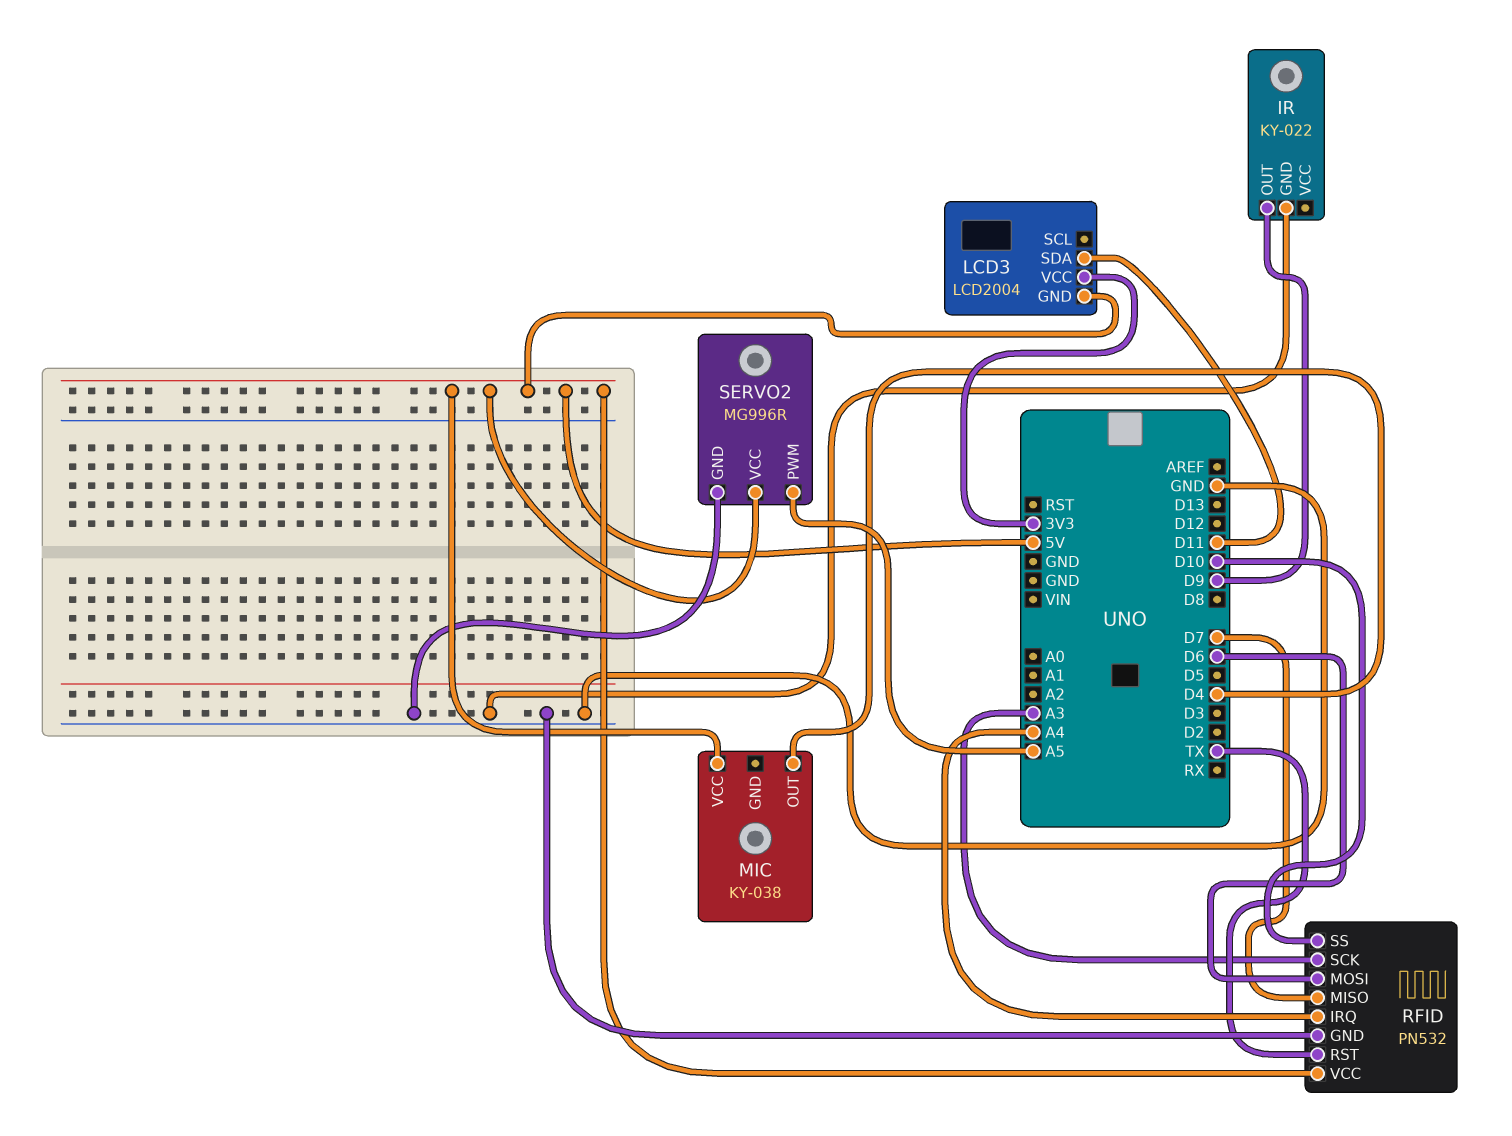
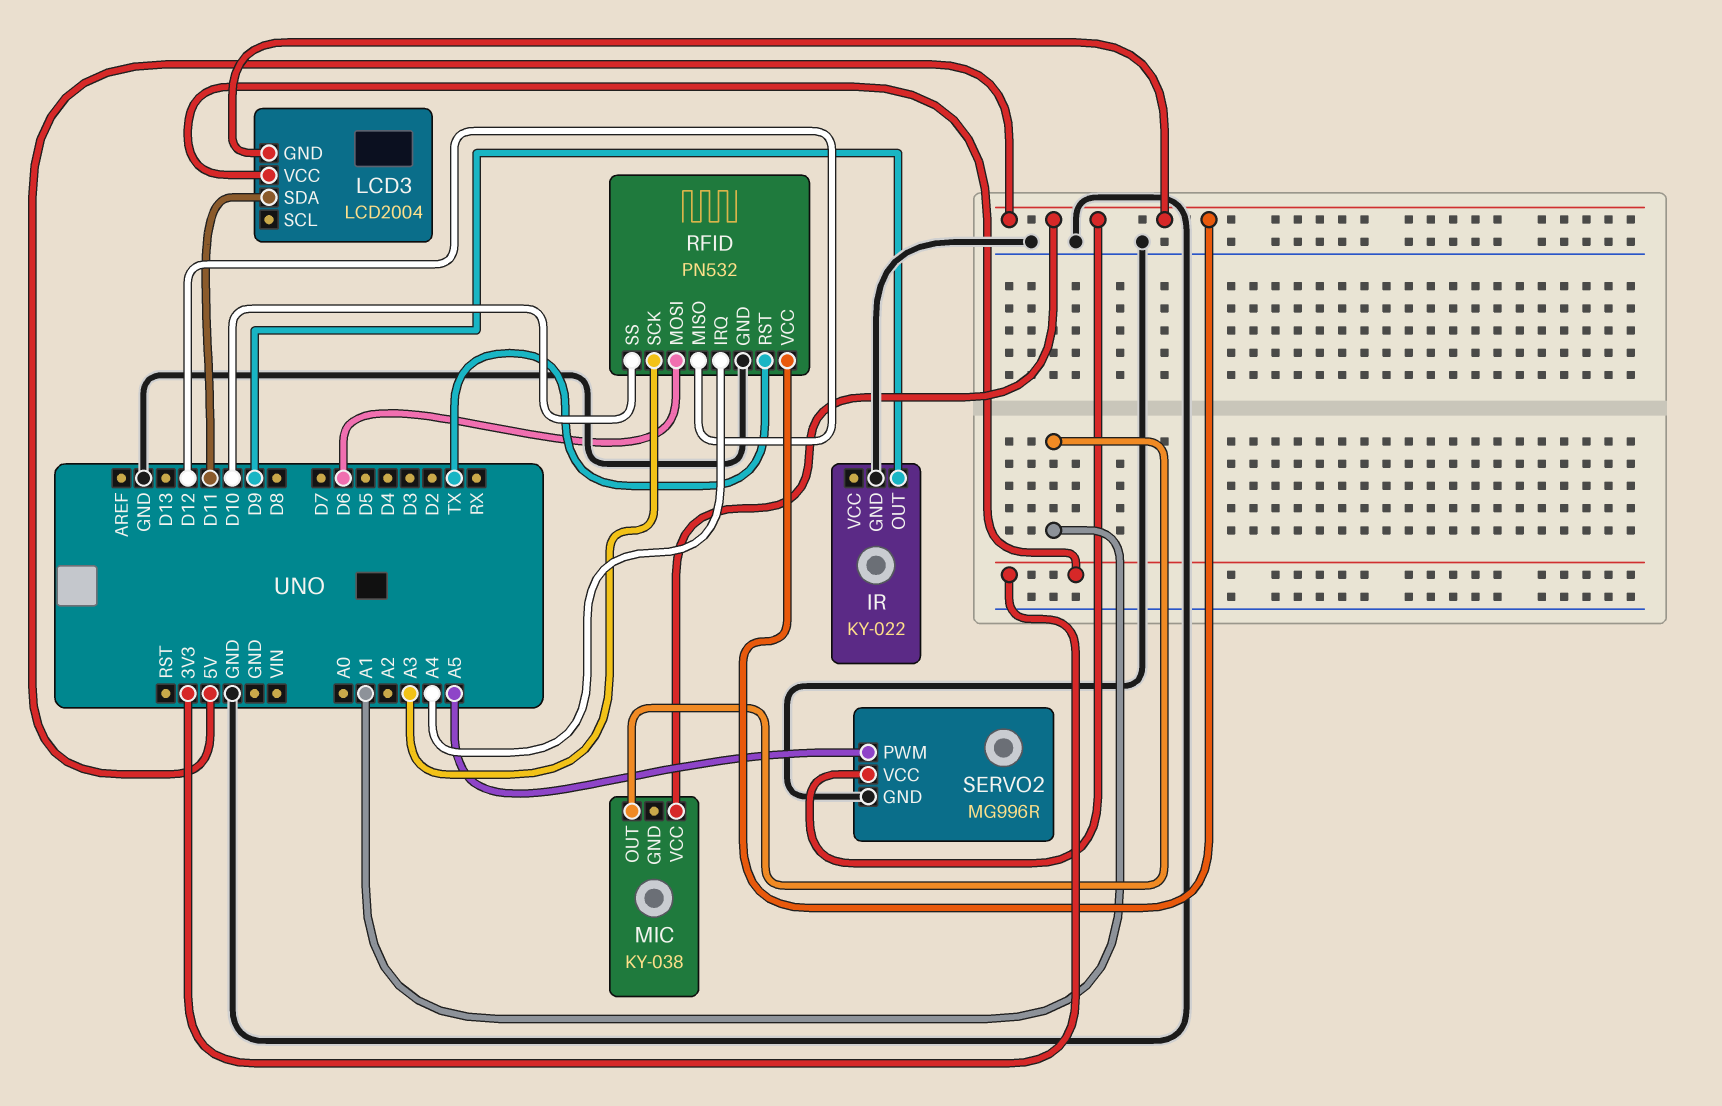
MIC pin OUT: D4 -> A1
RFID pin MISO: D7 -> D12

